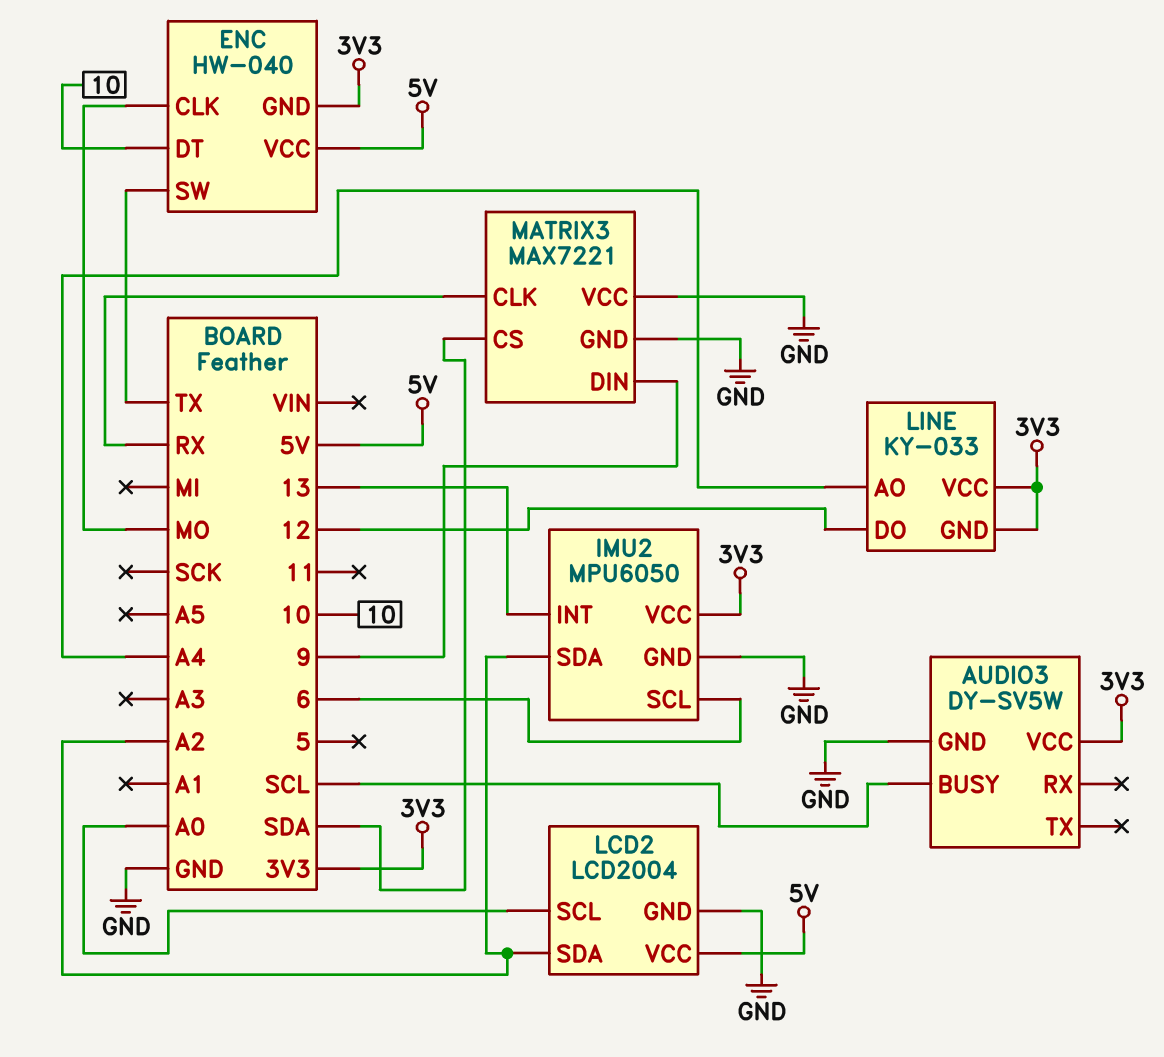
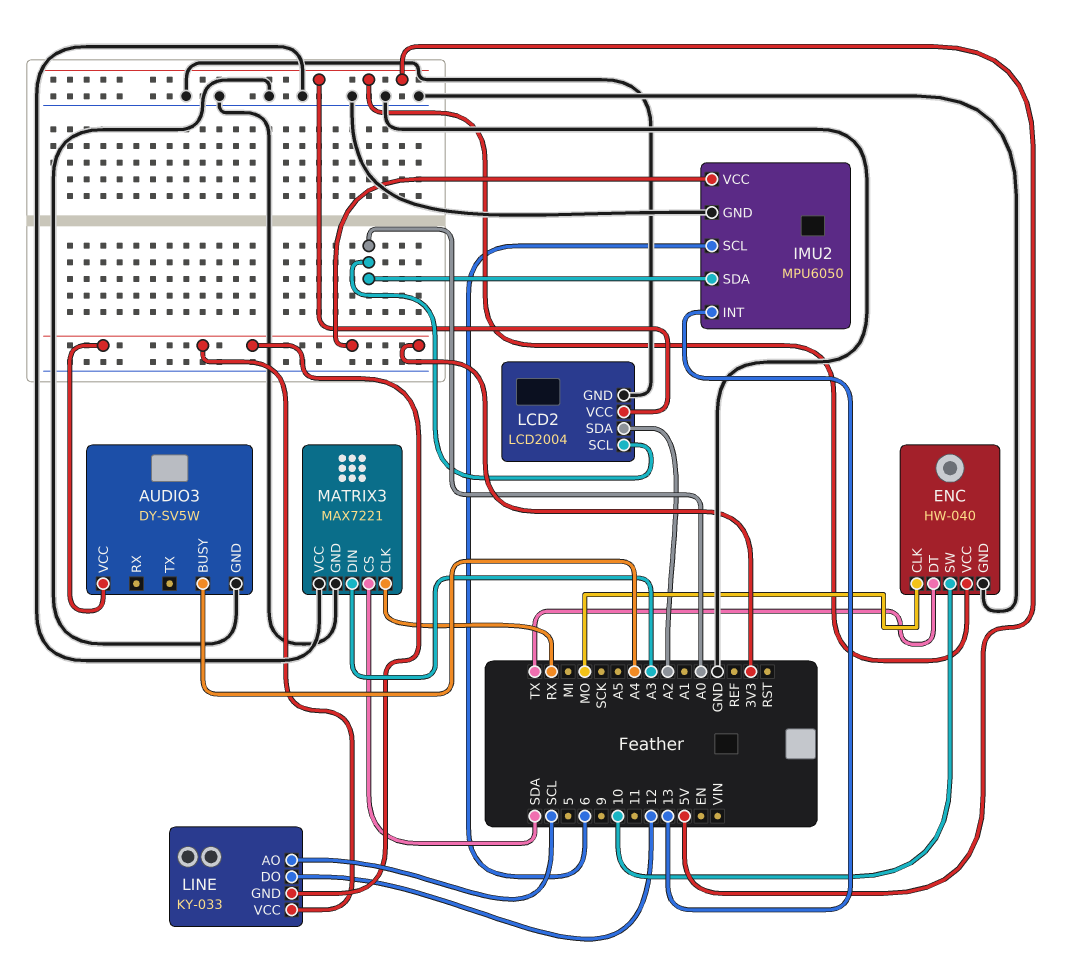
AUDIO3 pin BUSY: SCL -> A4
ENC pin DT: 10 -> TX
ENC pin GND: 3V3 -> GND
ENC pin SW: TX -> 10
IMU2 pin SDA: A2 -> A0
LINE pin AO: A4 -> SCL
MATRIX3 pin DIN: 9 -> A3

